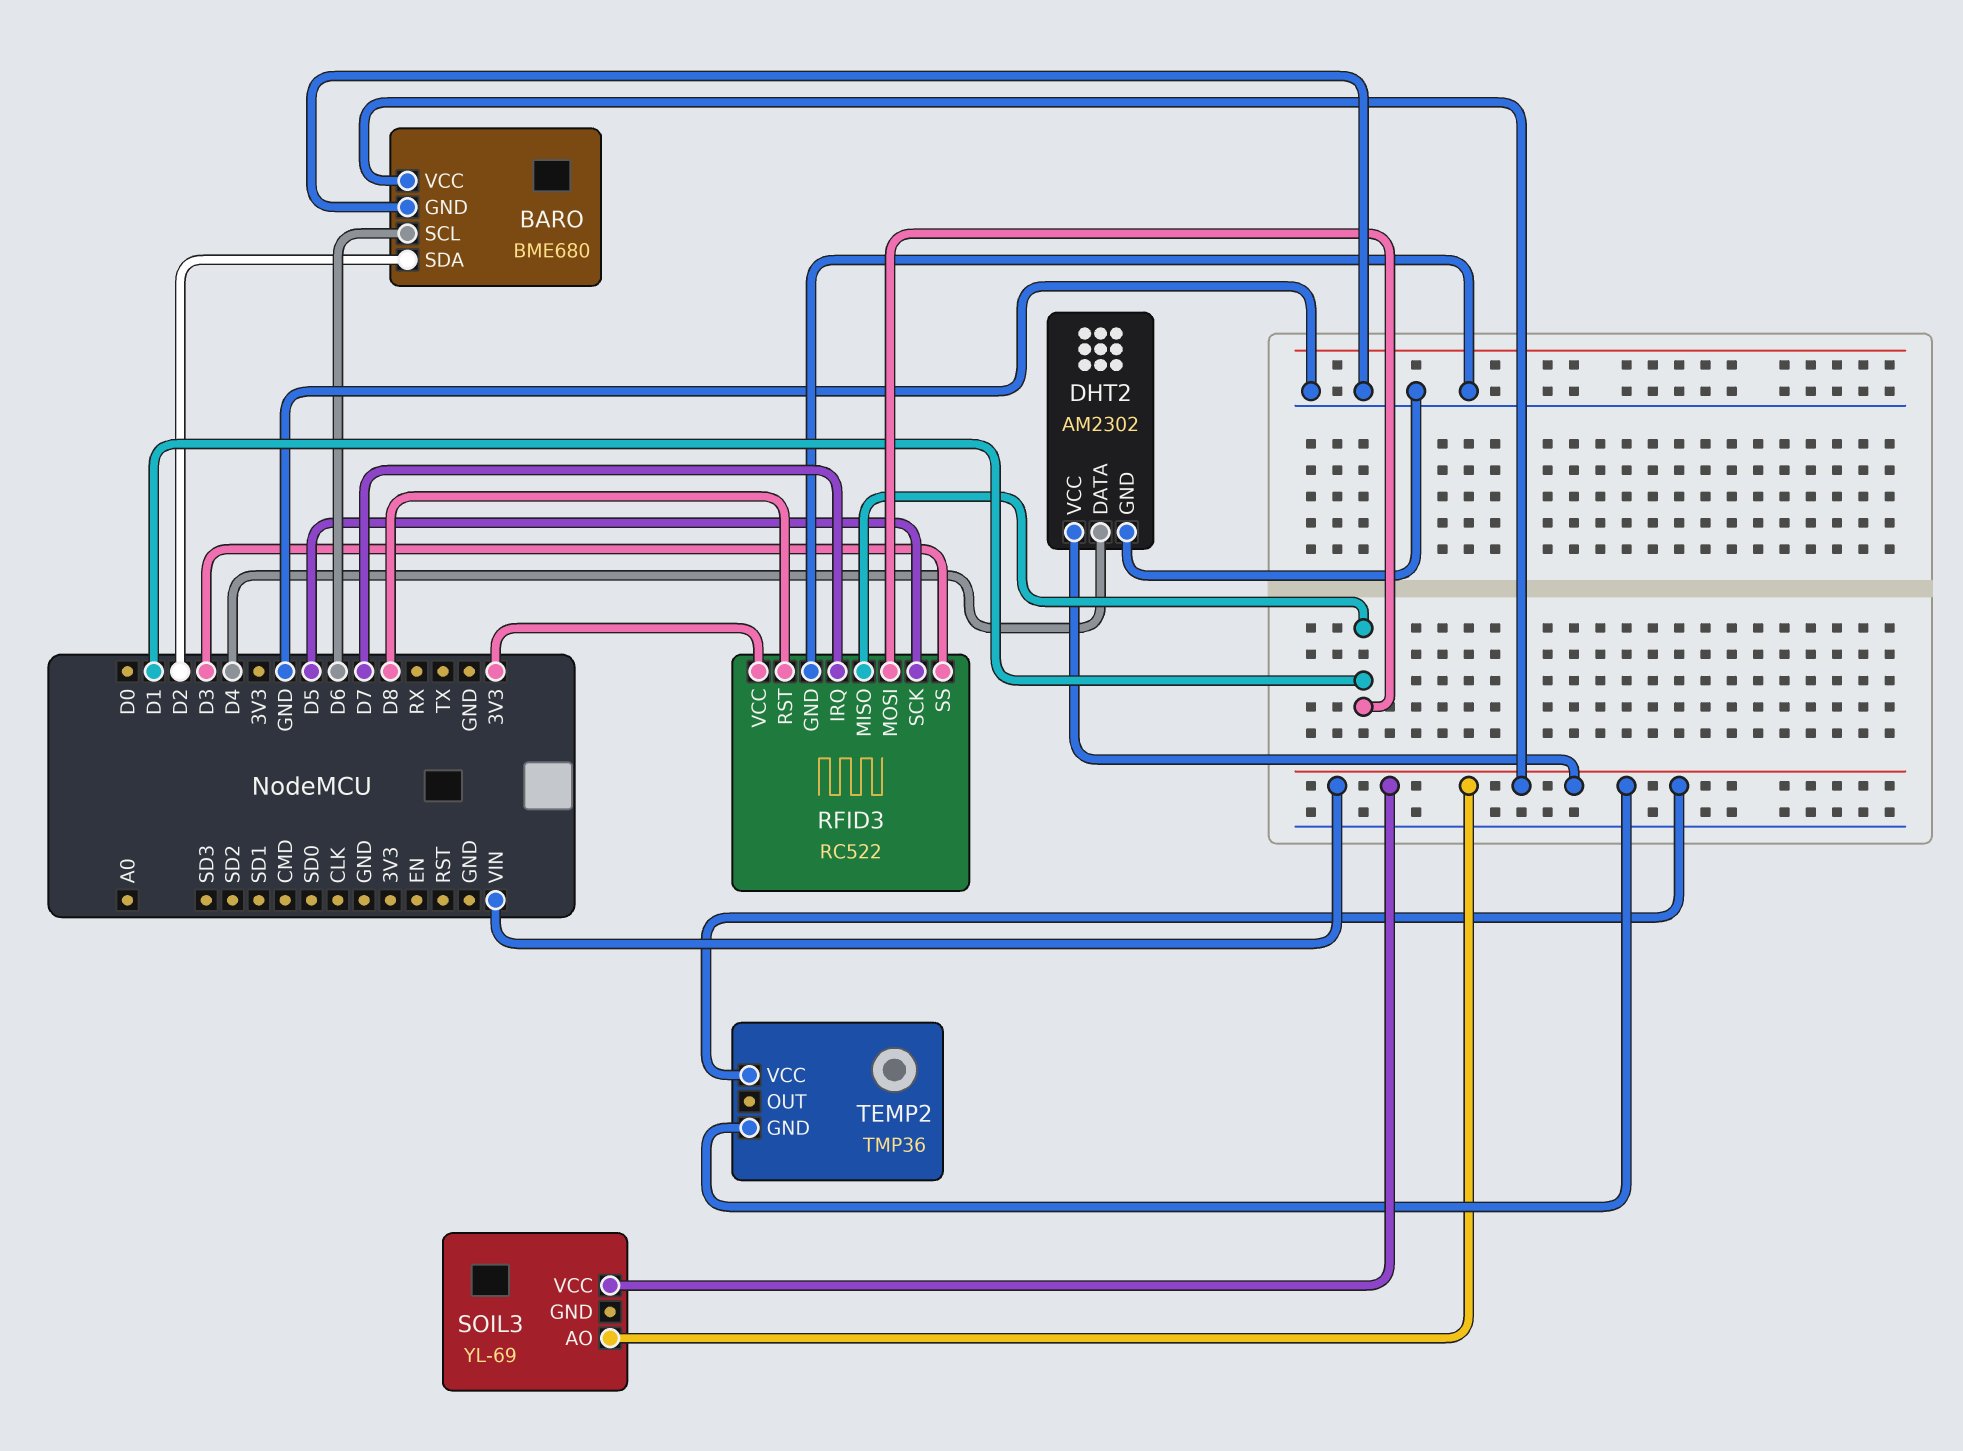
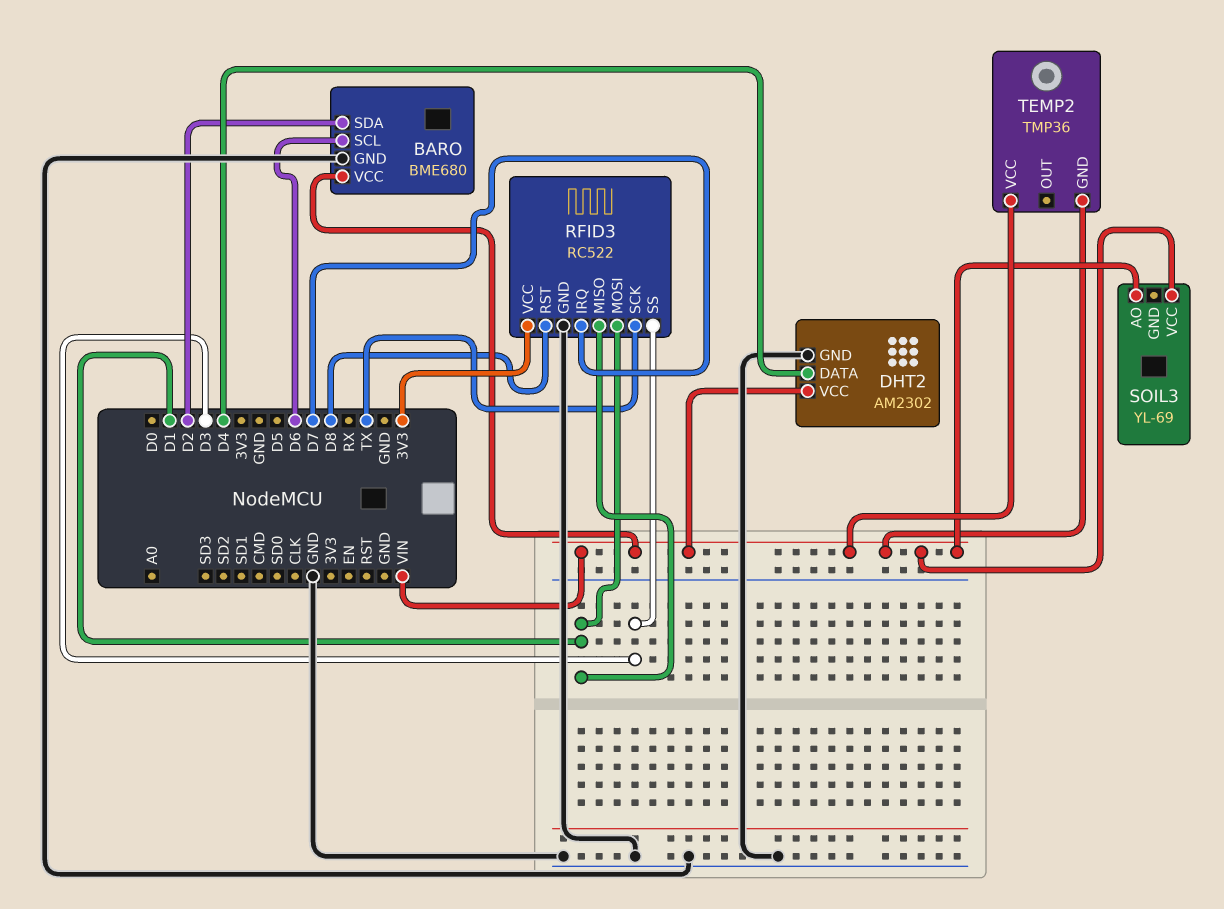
RFID3 pin SCK: D5 -> TX

